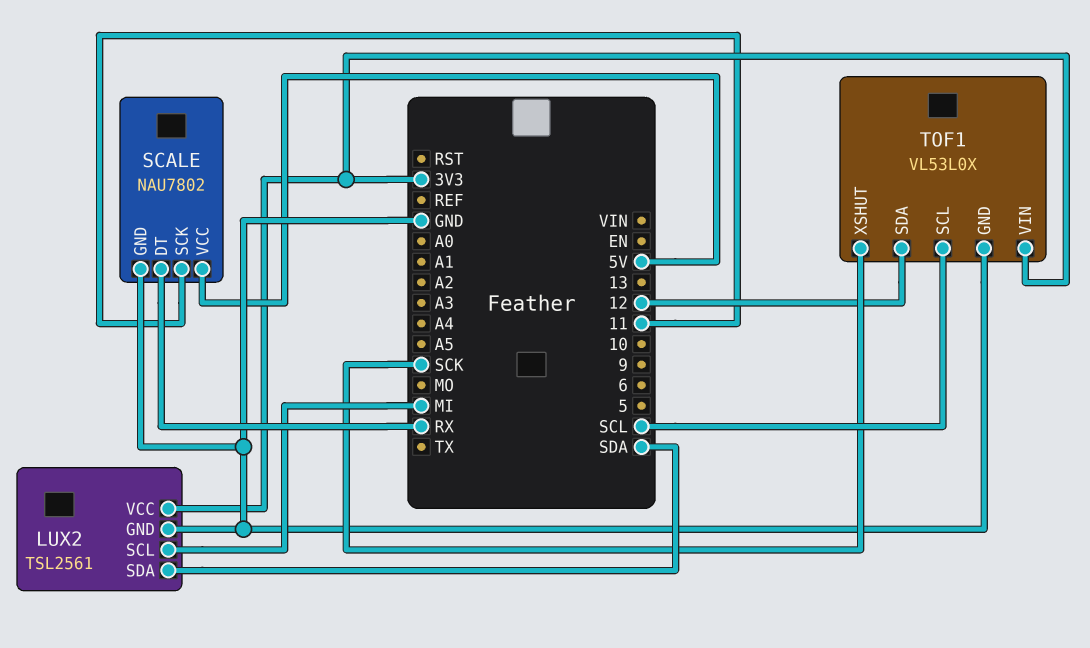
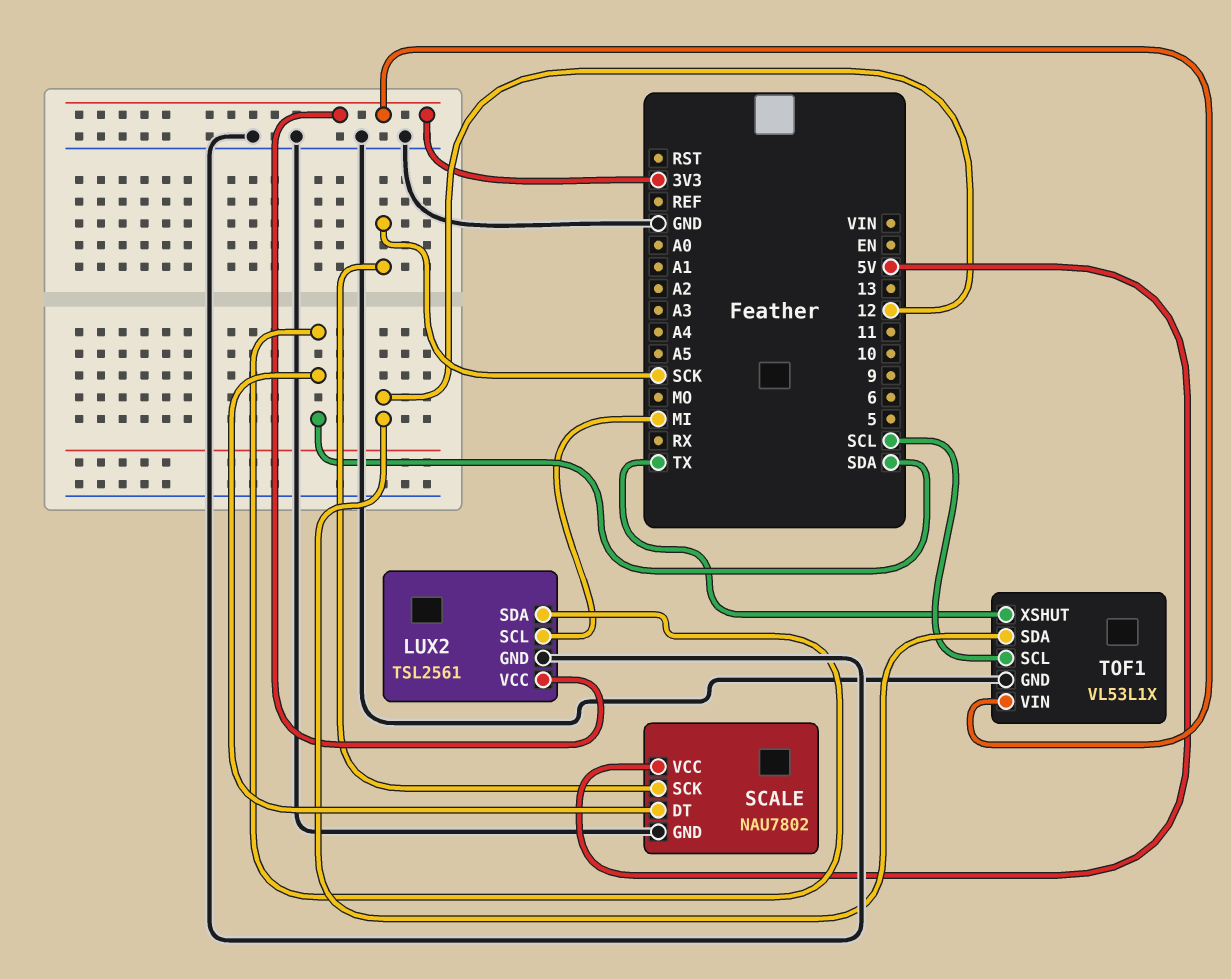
SCALE pin DT: RX -> SDA
SCALE pin SCK: 11 -> SCK
TOF1: VL53L0X -> VL53L1X
TOF1 pin XSHUT: SCK -> TX

